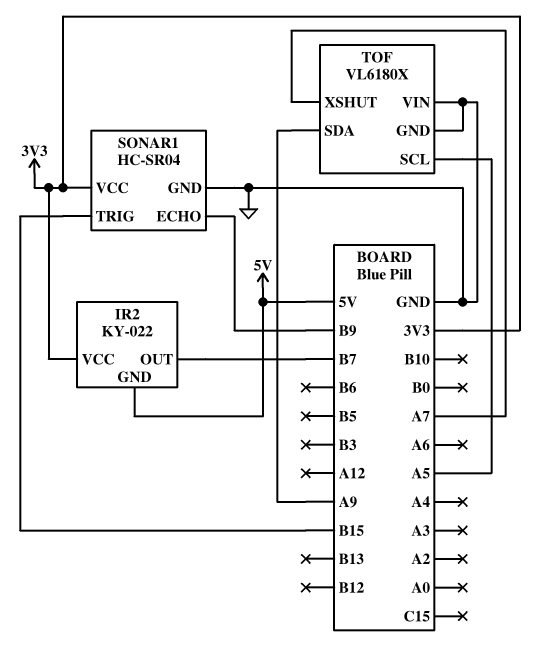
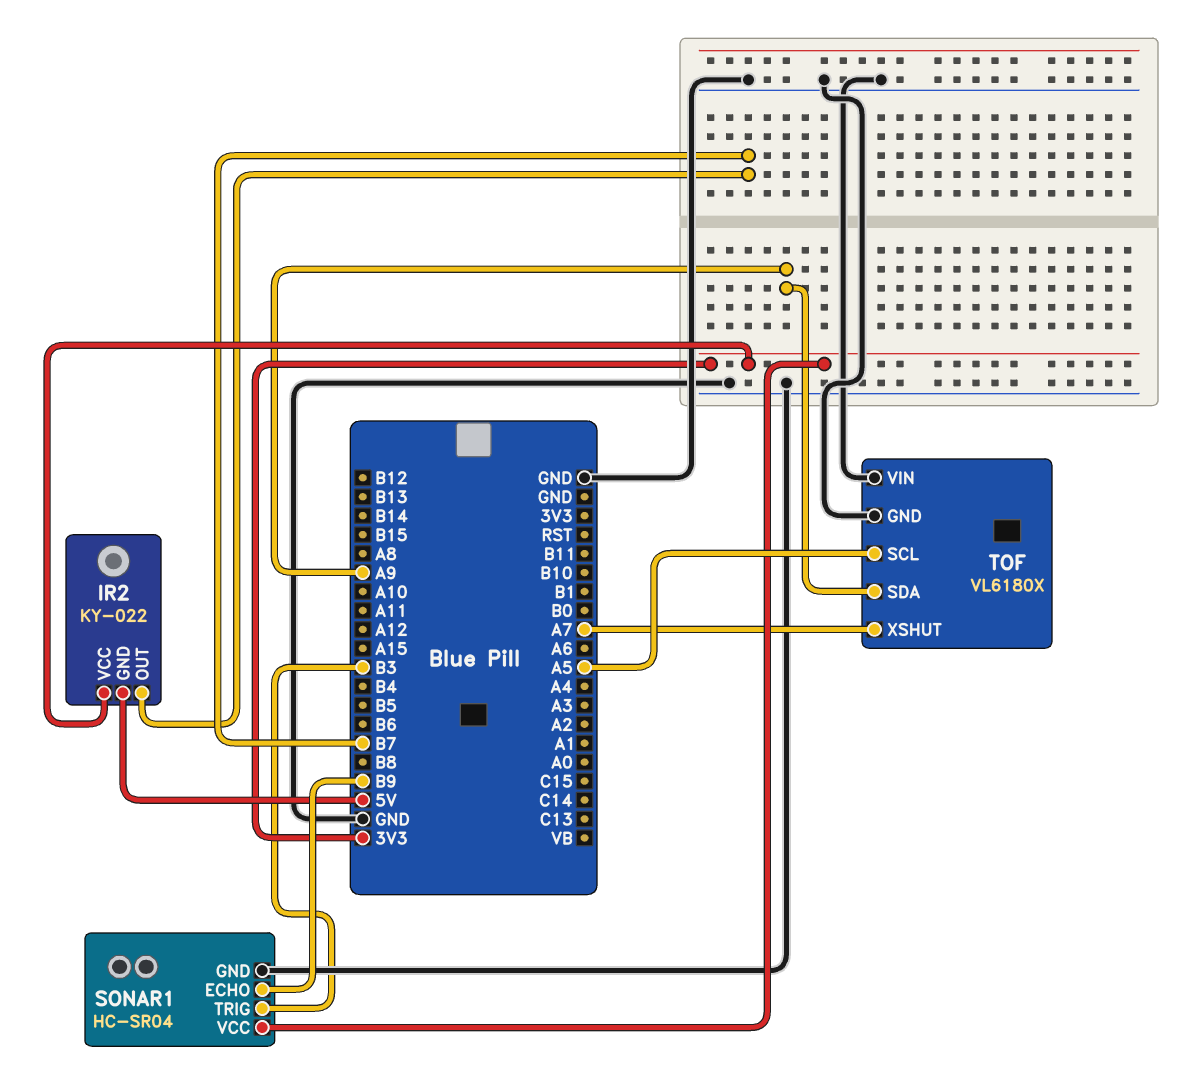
SONAR1 pin TRIG: B15 -> B3

